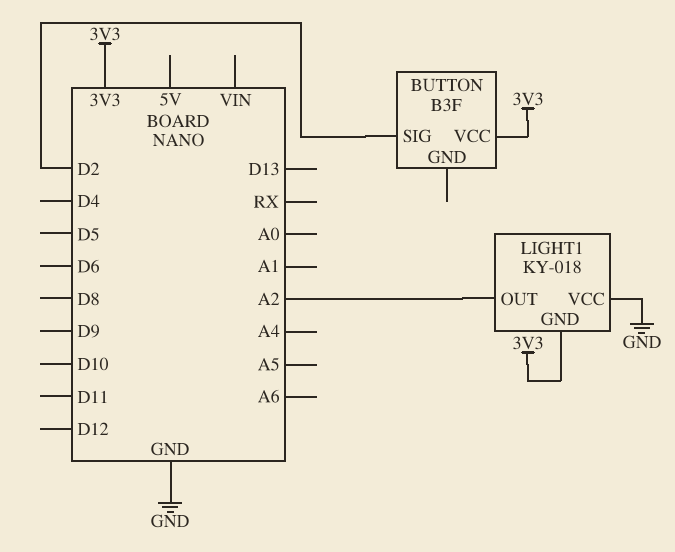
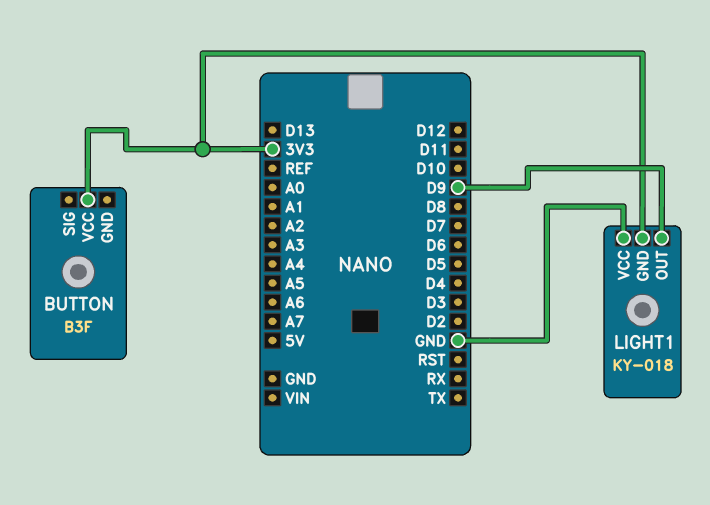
BUTTON pin SIG: D2 -> none
LIGHT1 pin OUT: A2 -> D9

